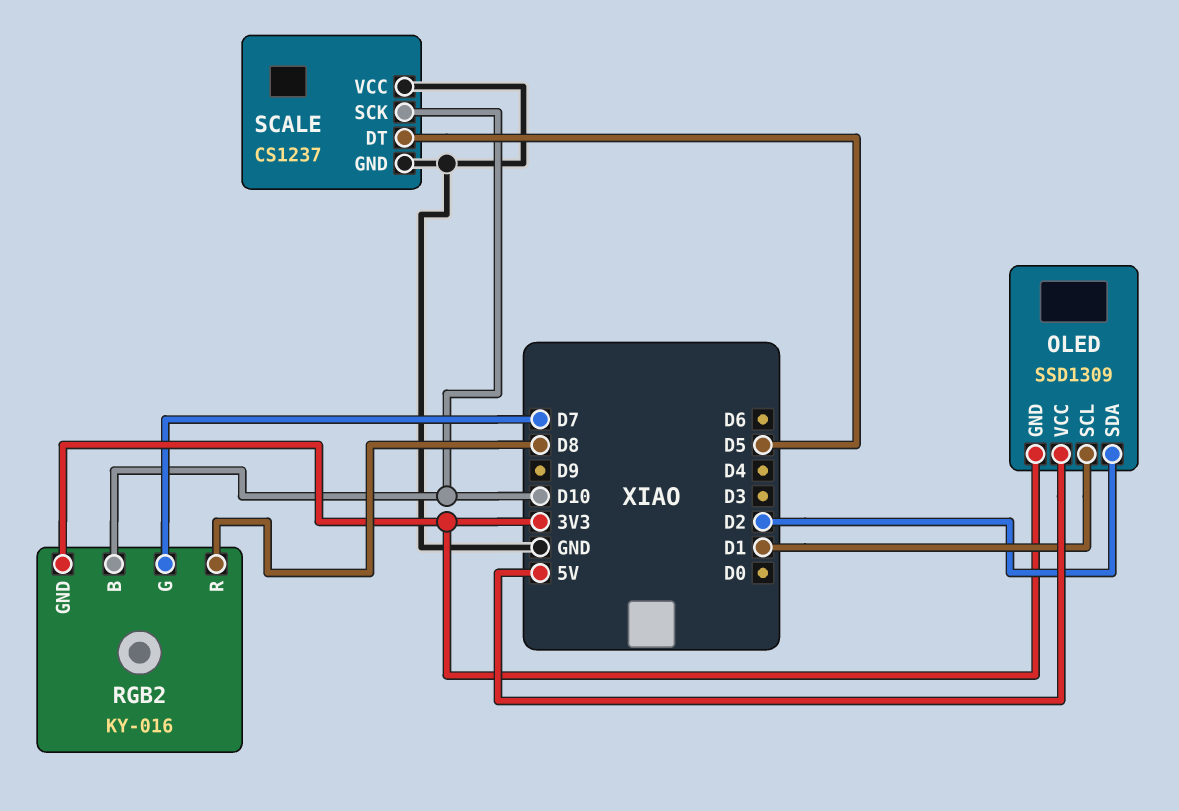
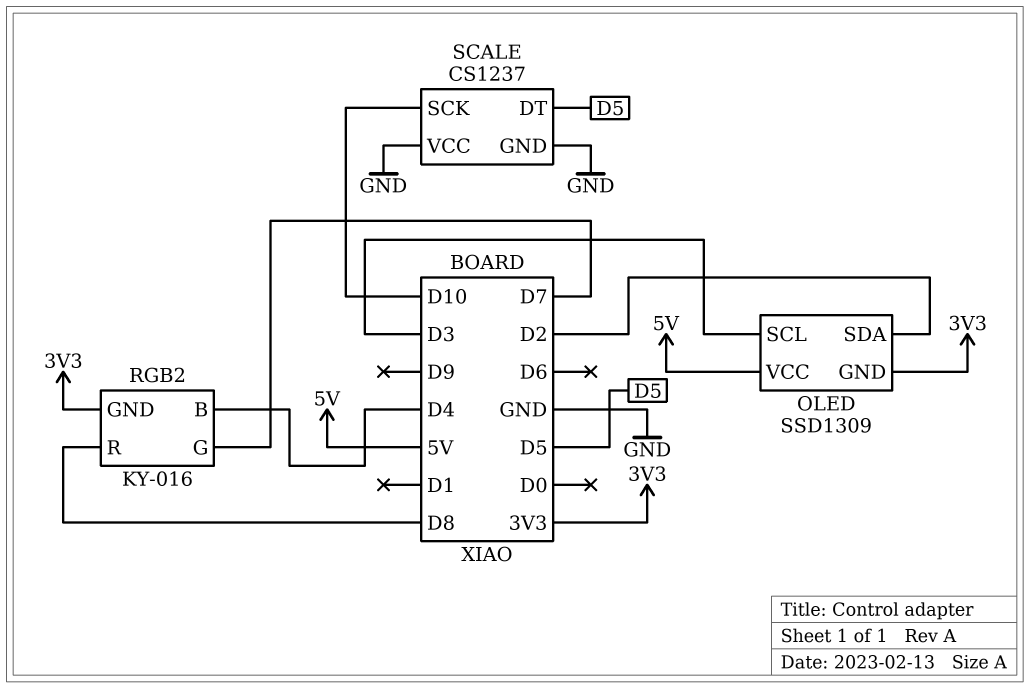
OLED pin SCL: D1 -> D3
RGB2 pin B: D10 -> D4

